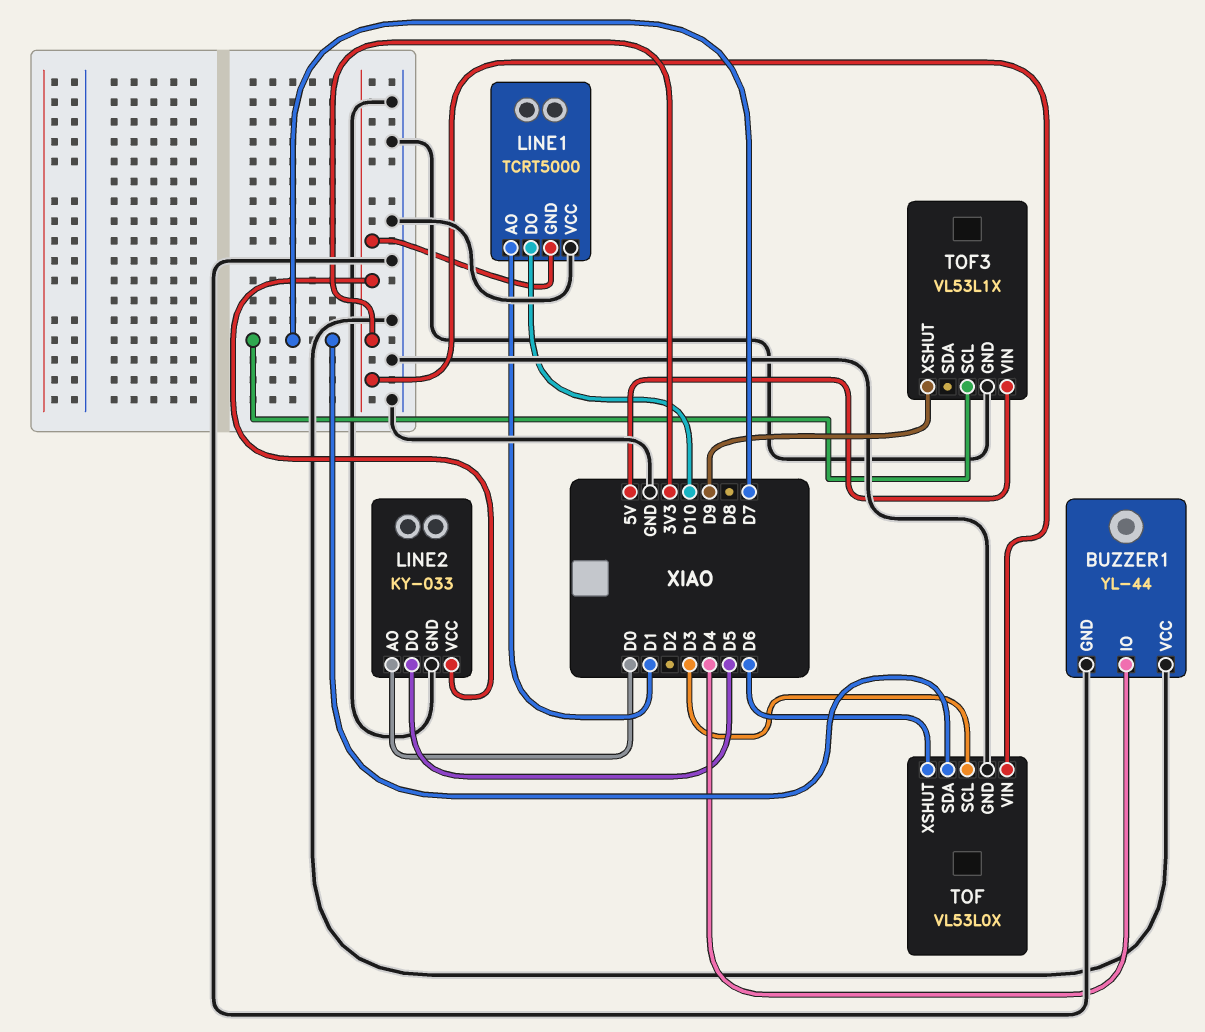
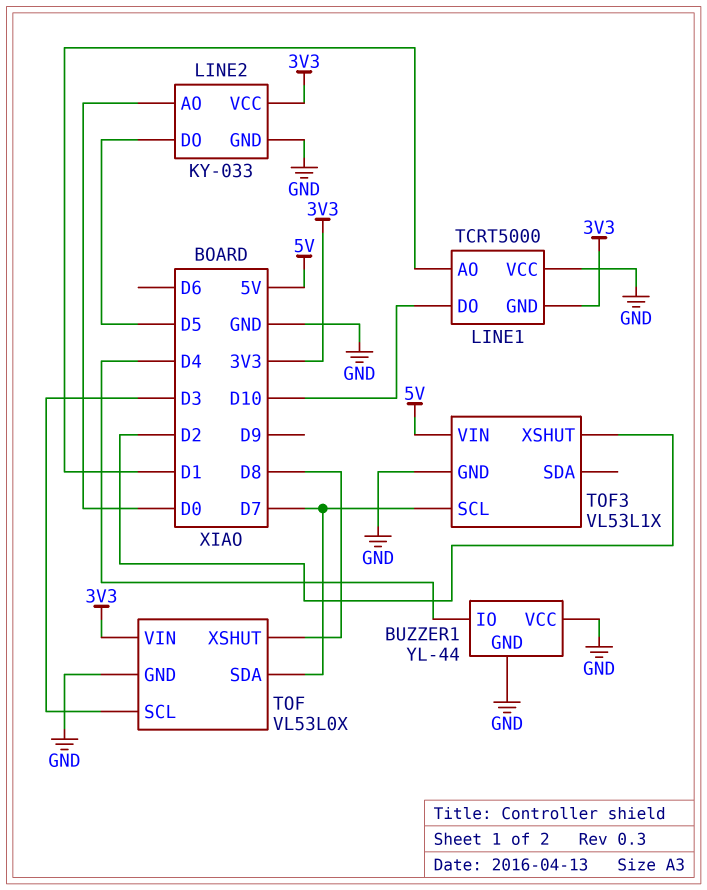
TOF pin XSHUT: D6 -> D8
TOF3 pin XSHUT: D9 -> D2

